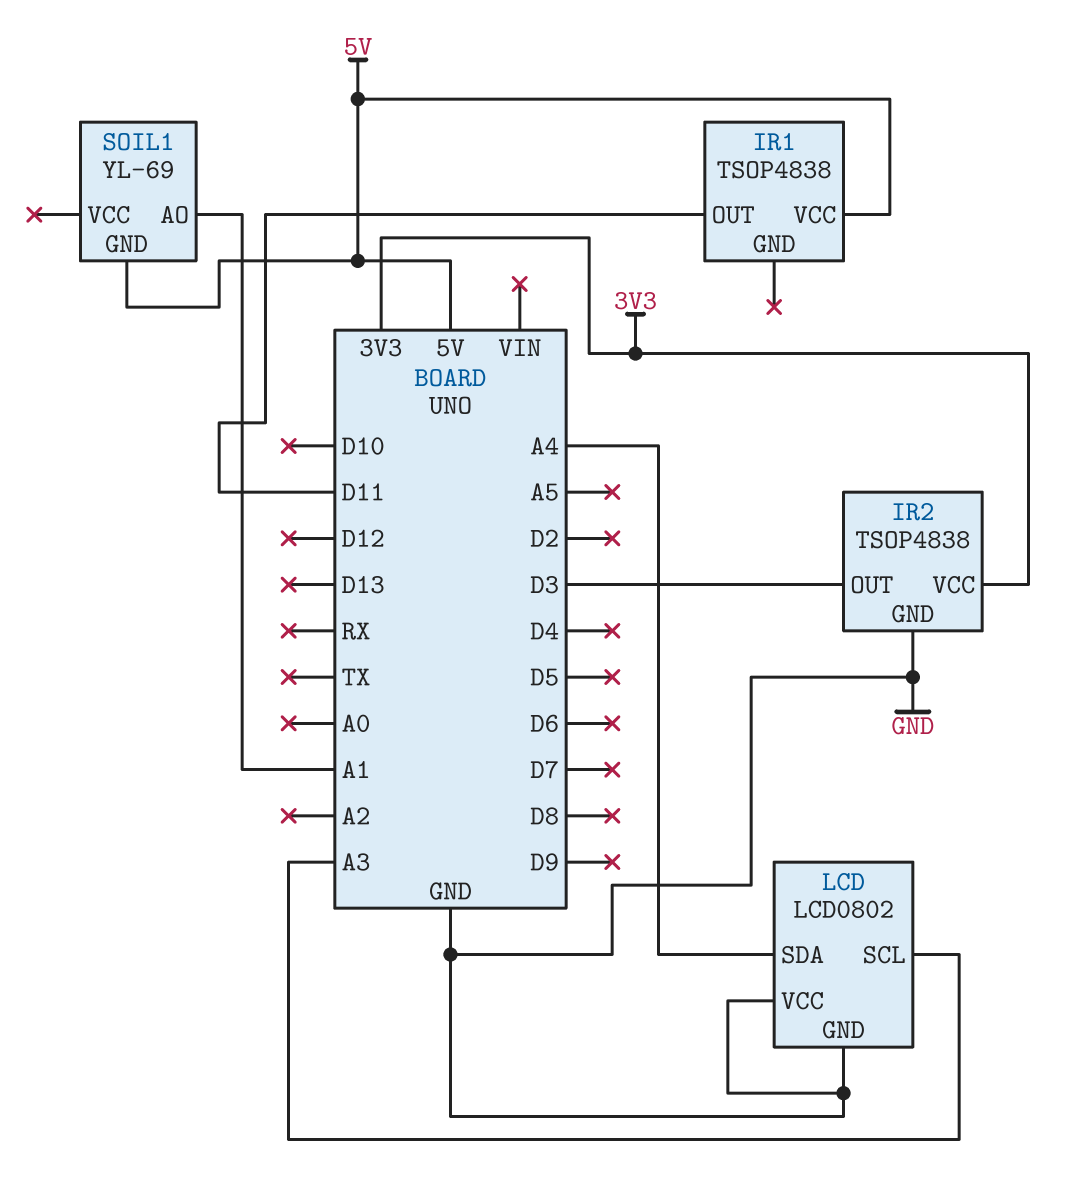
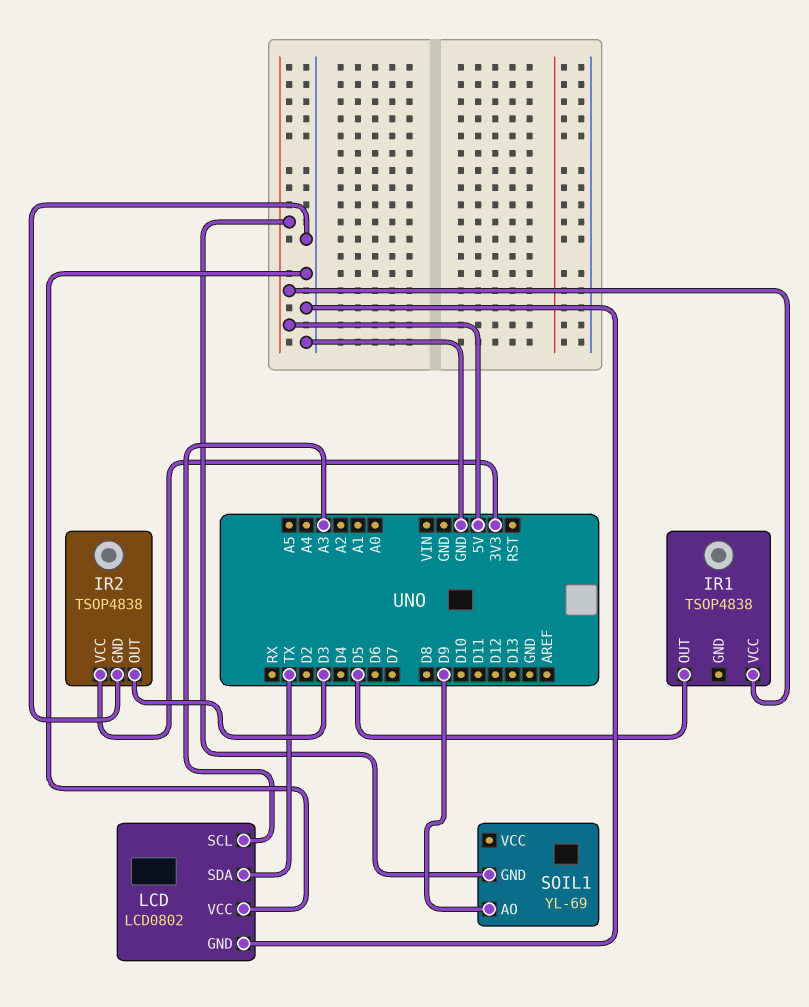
IR1 pin OUT: D11 -> D5
LCD pin SDA: A4 -> TX
SOIL1 pin AO: A1 -> D9

